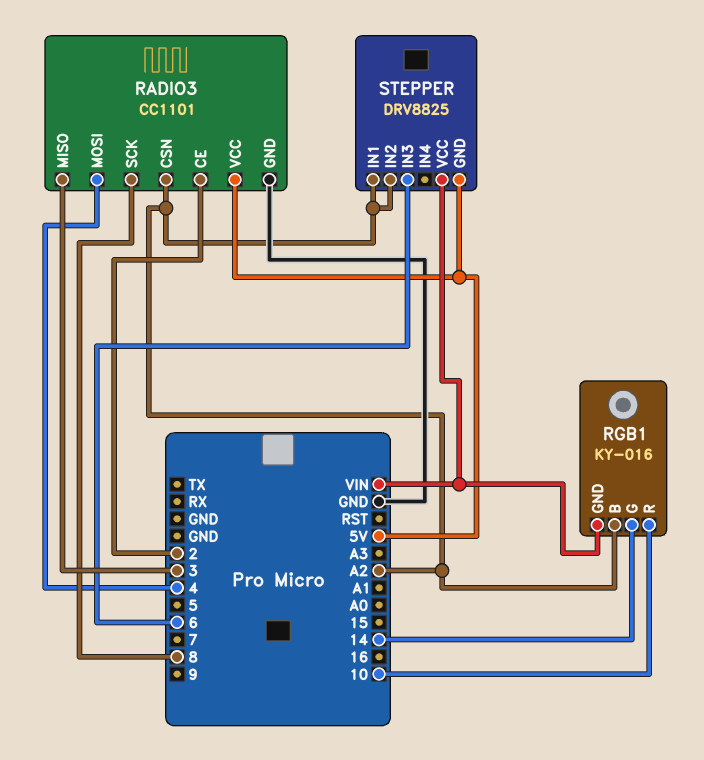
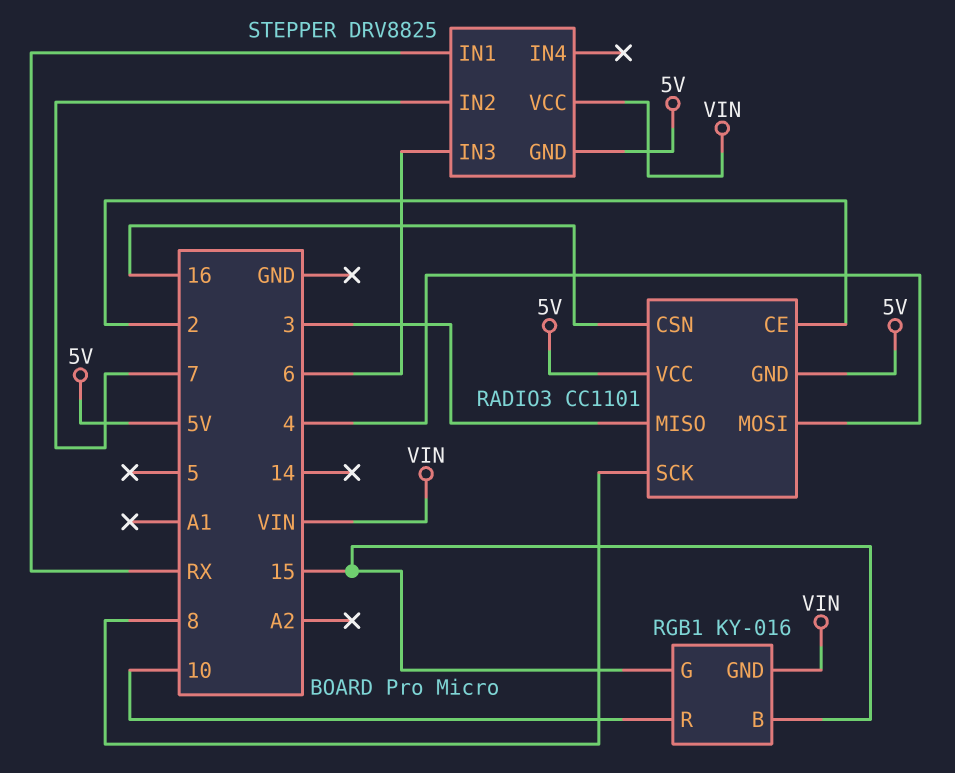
RADIO3 pin CSN: A2 -> 16
RADIO3 pin GND: GND -> 5V
RGB1 pin B: A2 -> 15
RGB1 pin G: 14 -> 15
STEPPER pin IN1: A2 -> RX
STEPPER pin IN2: A2 -> 7

